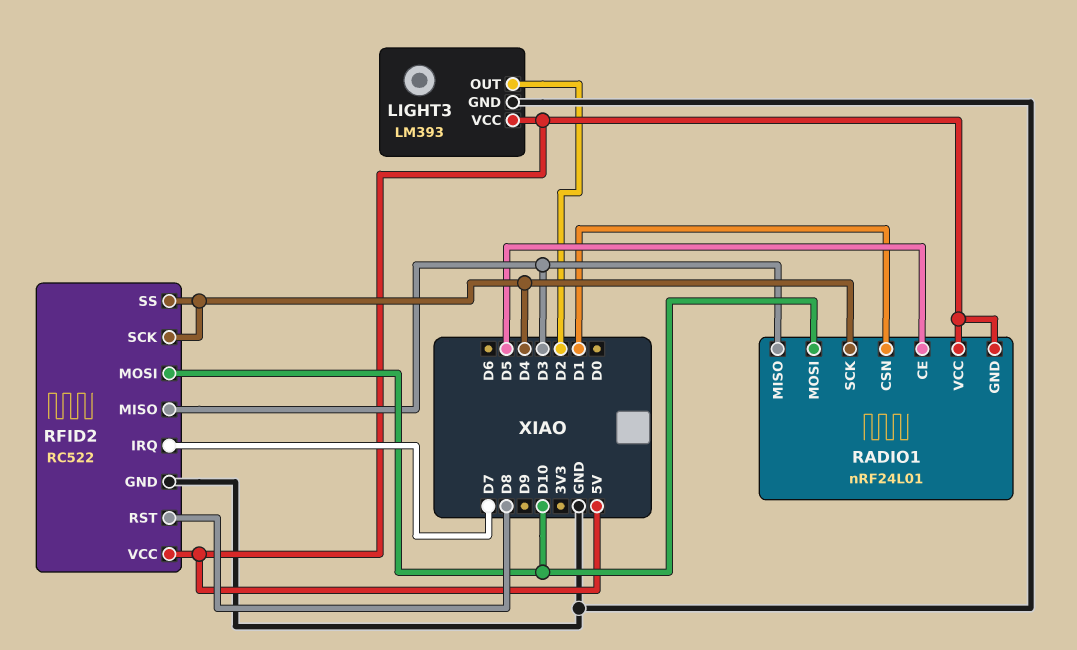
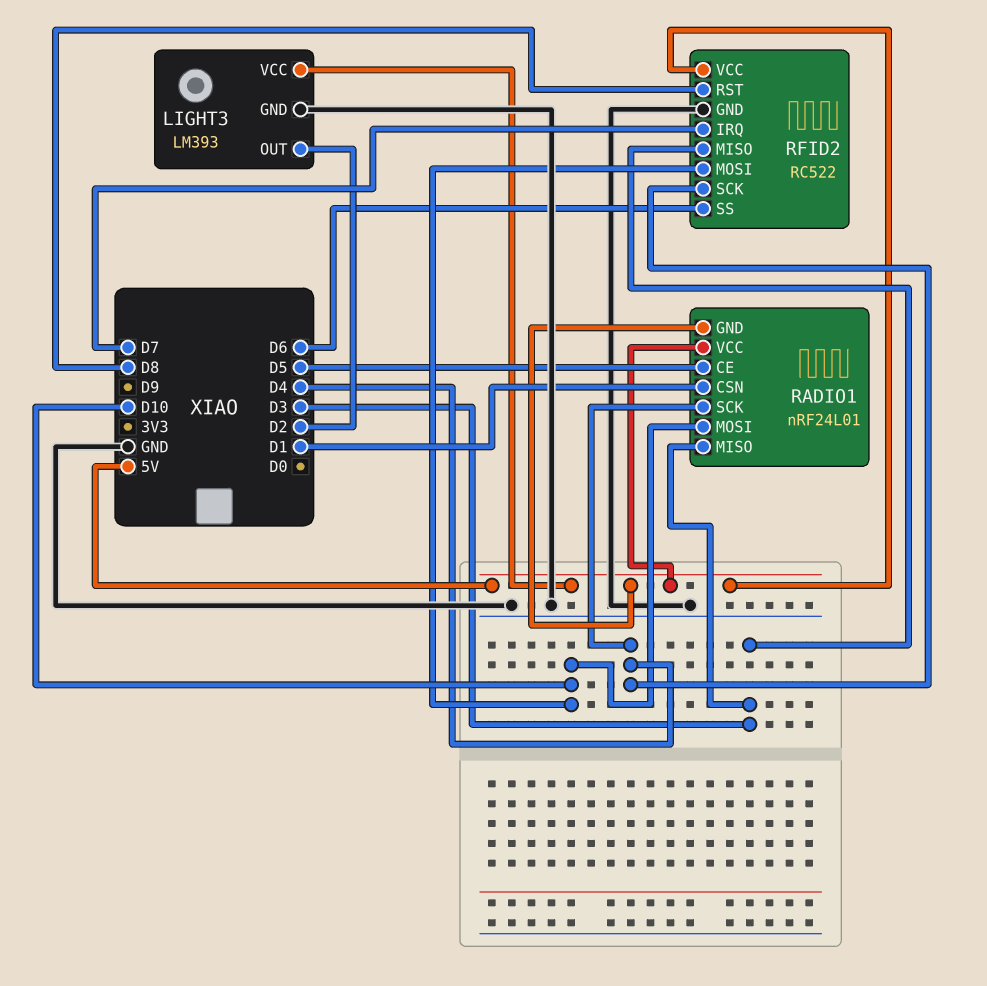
RFID2 pin SS: D4 -> D6

